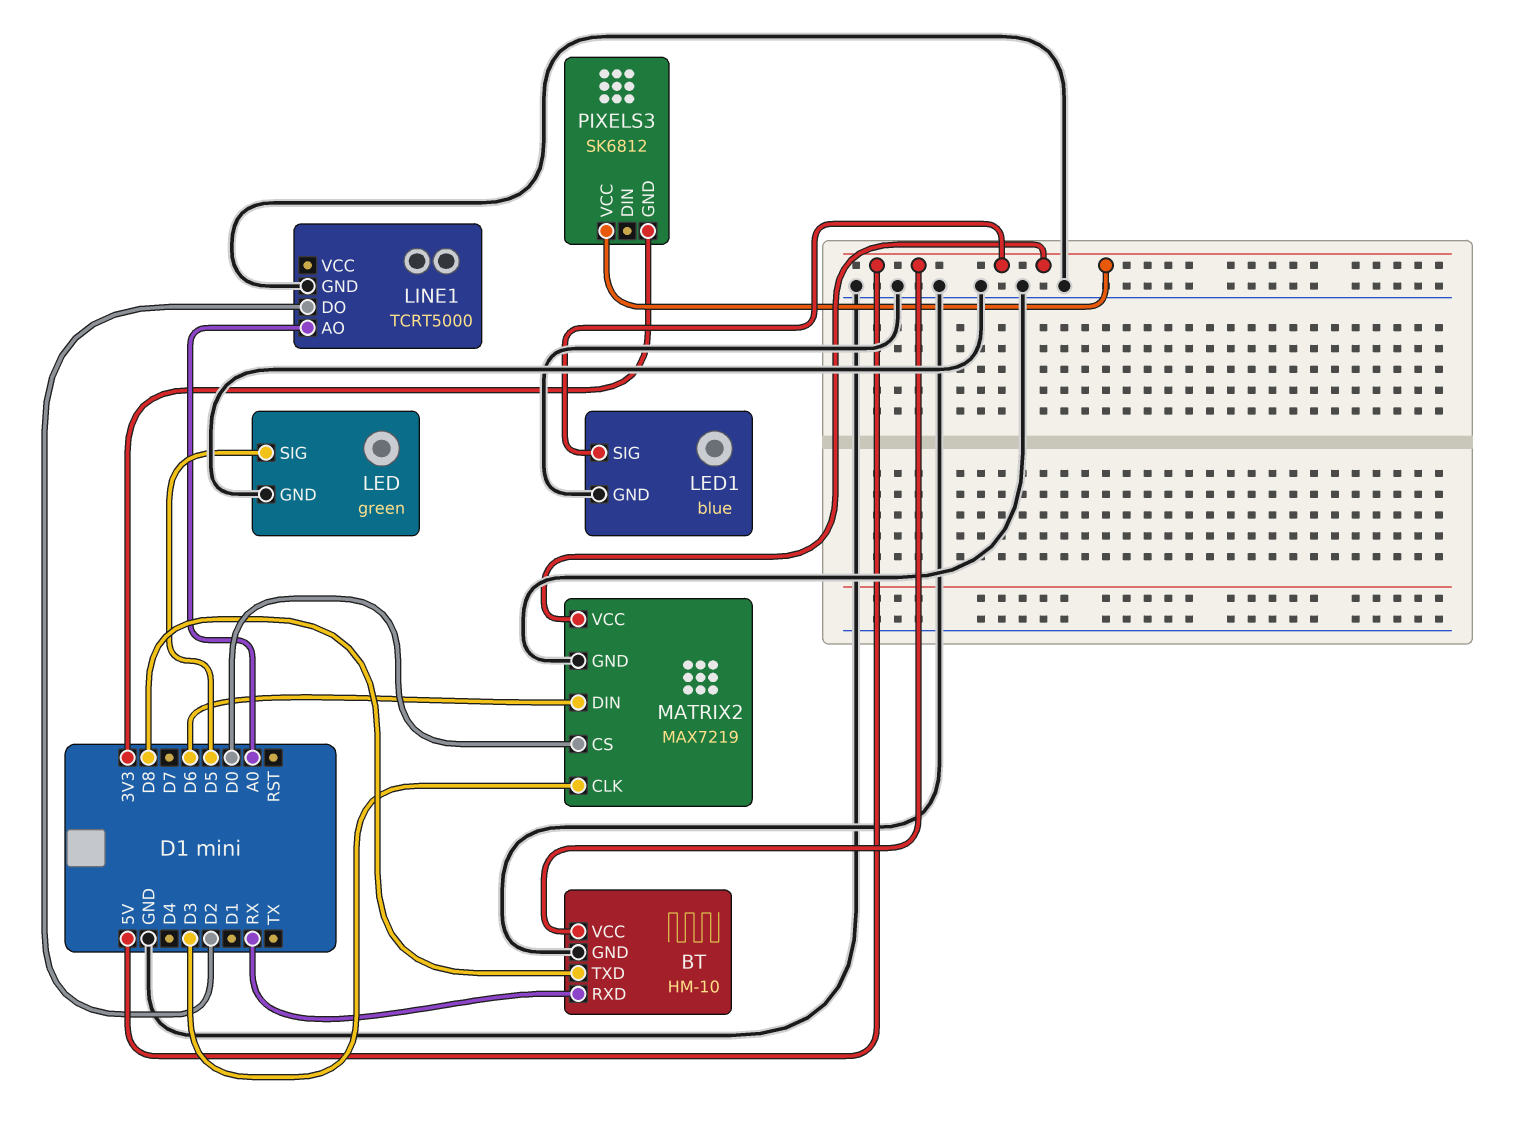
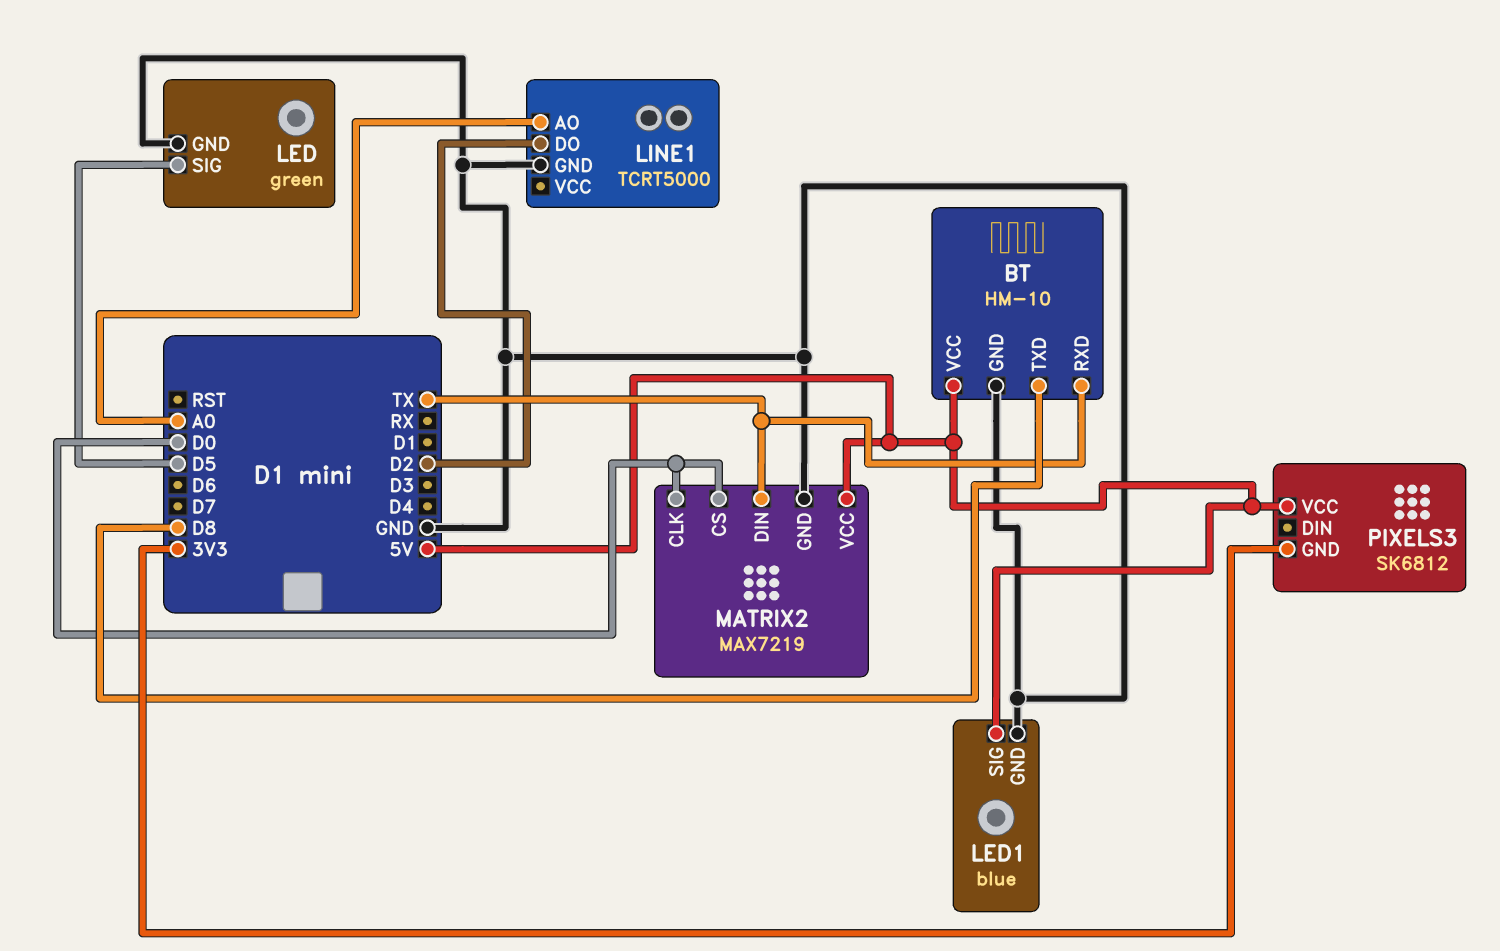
BT pin RXD: RX -> TX
MATRIX2 pin CLK: D3 -> D0
MATRIX2 pin DIN: D6 -> TX

